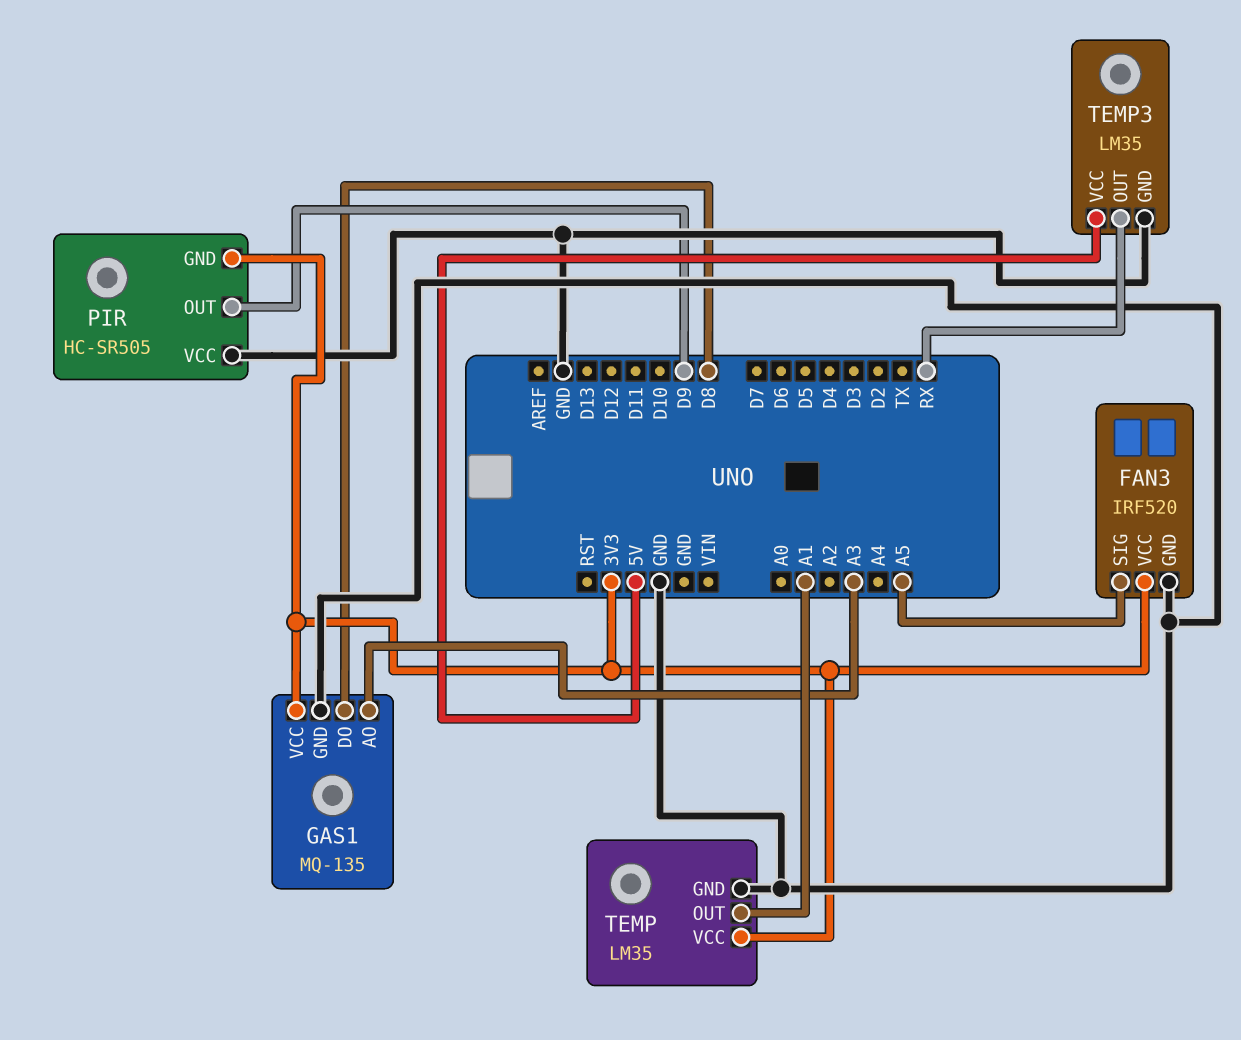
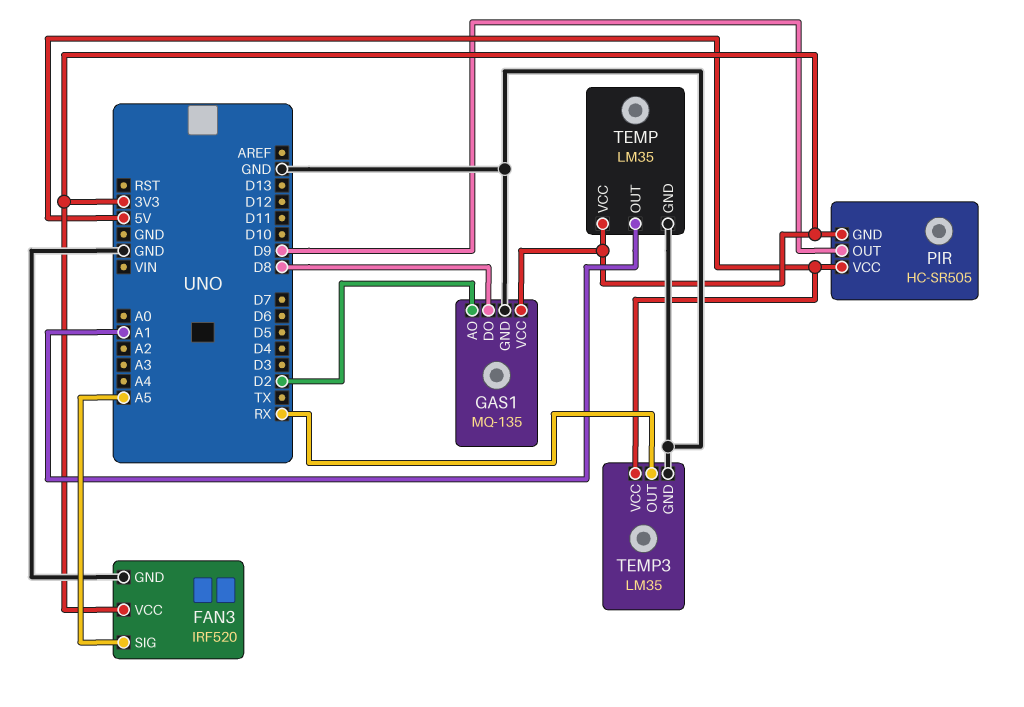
GAS1 pin AO: A3 -> D2
PIR pin VCC: GND -> 5V

